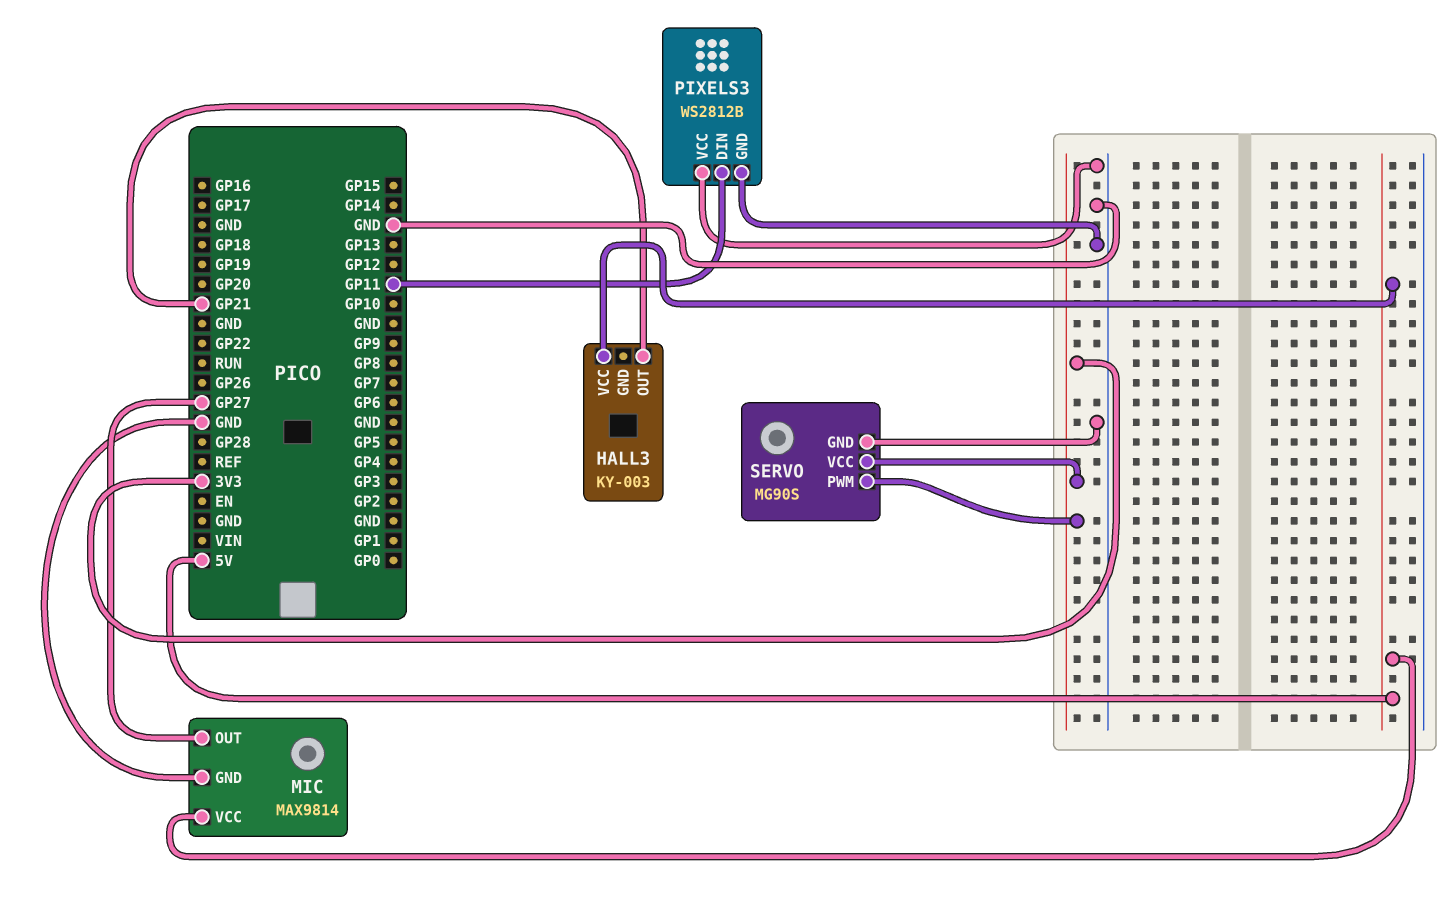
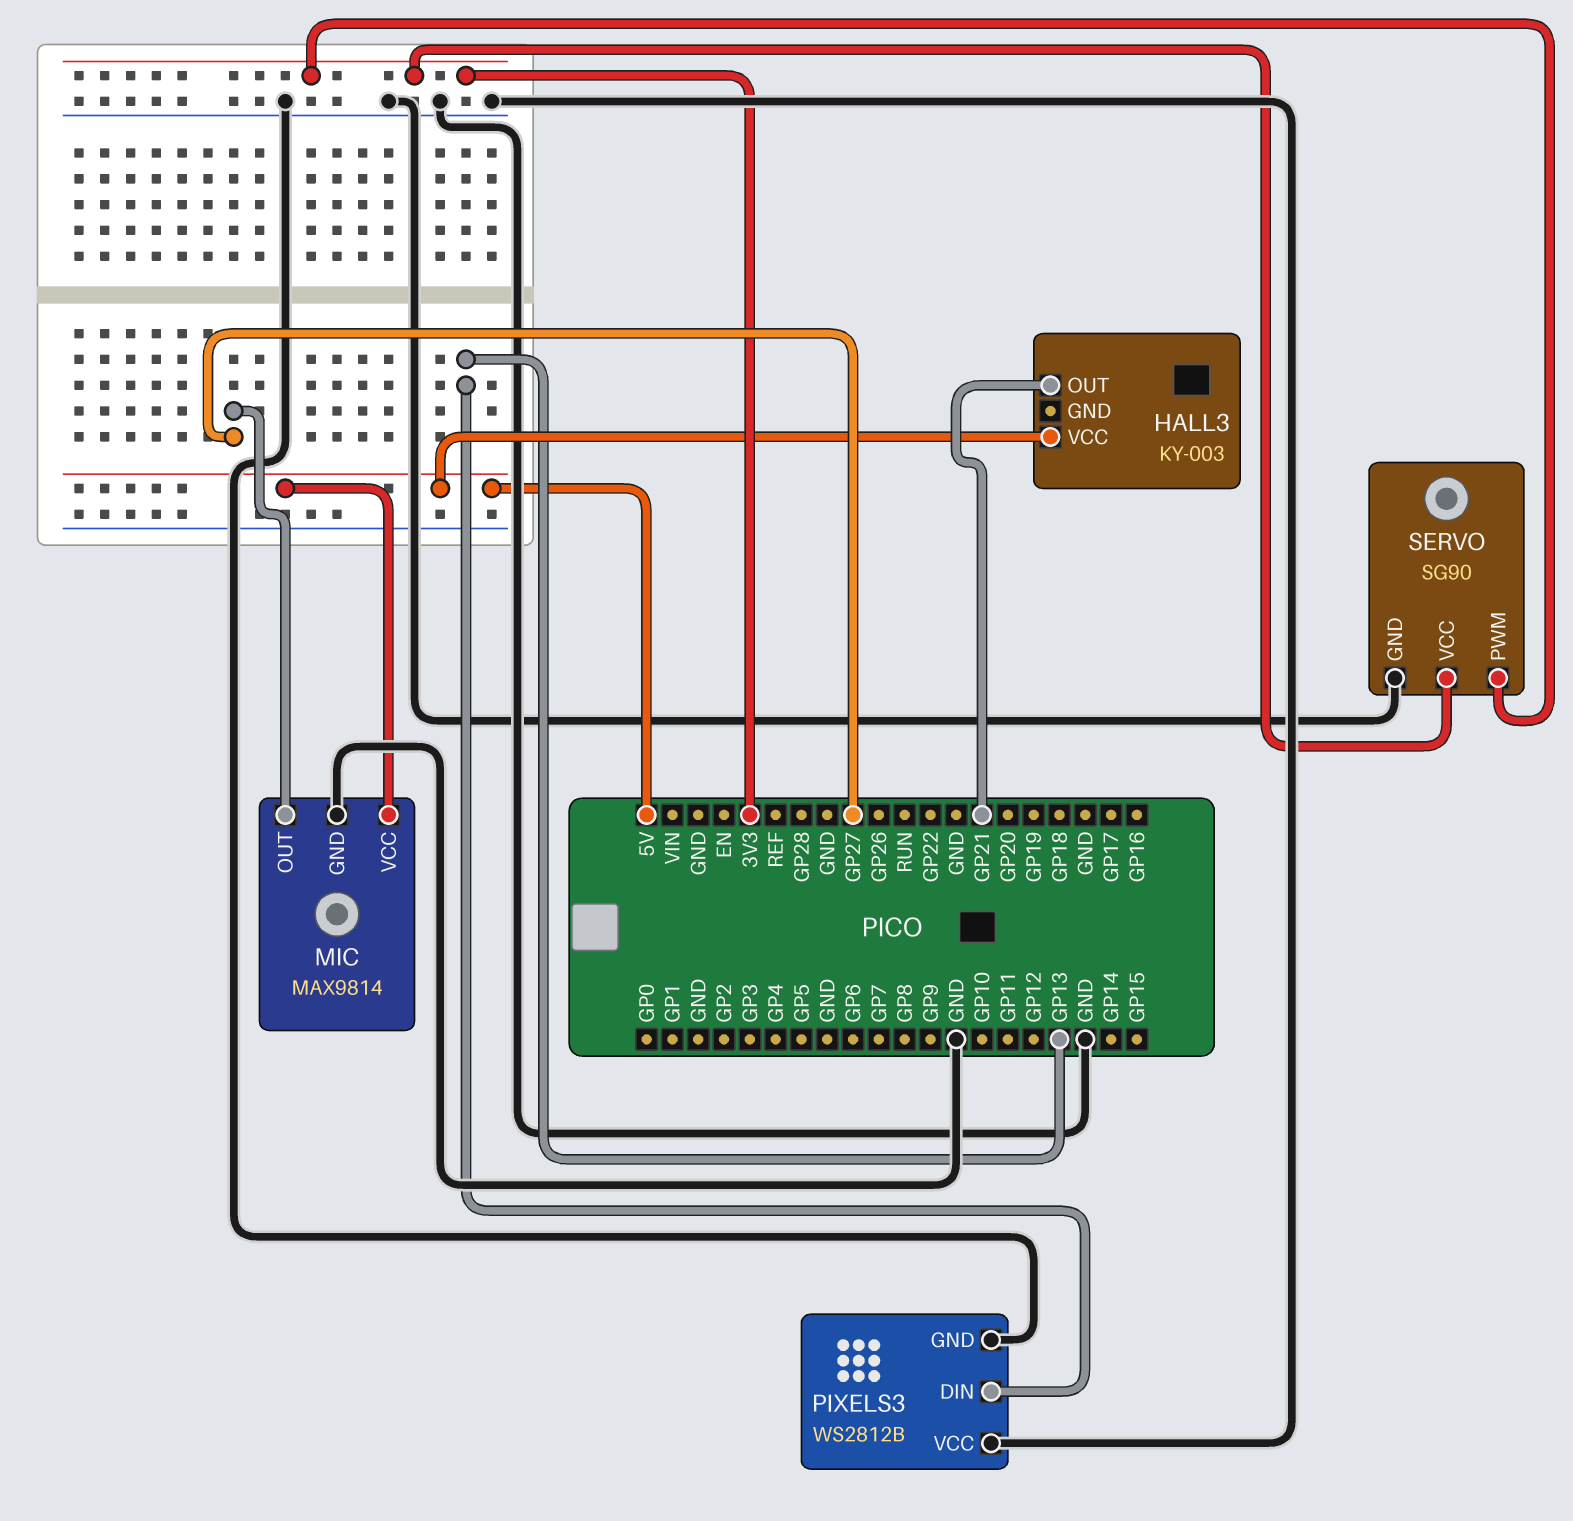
PIXELS3 pin DIN: GP11 -> GP13
SERVO: MG90S -> SG90

